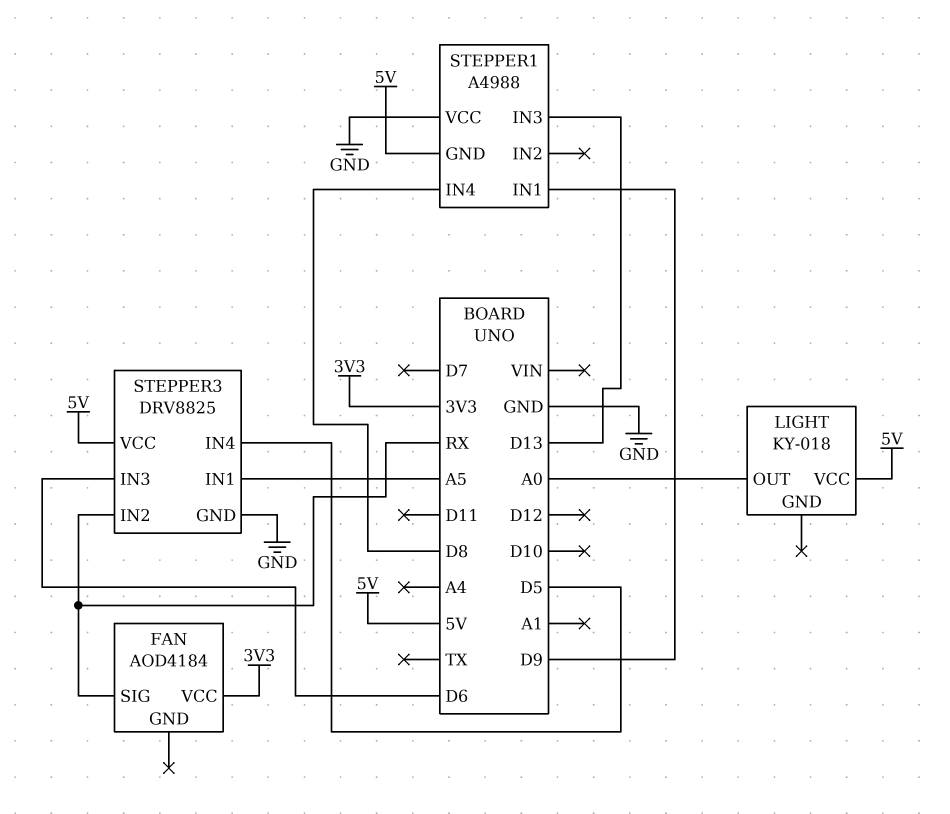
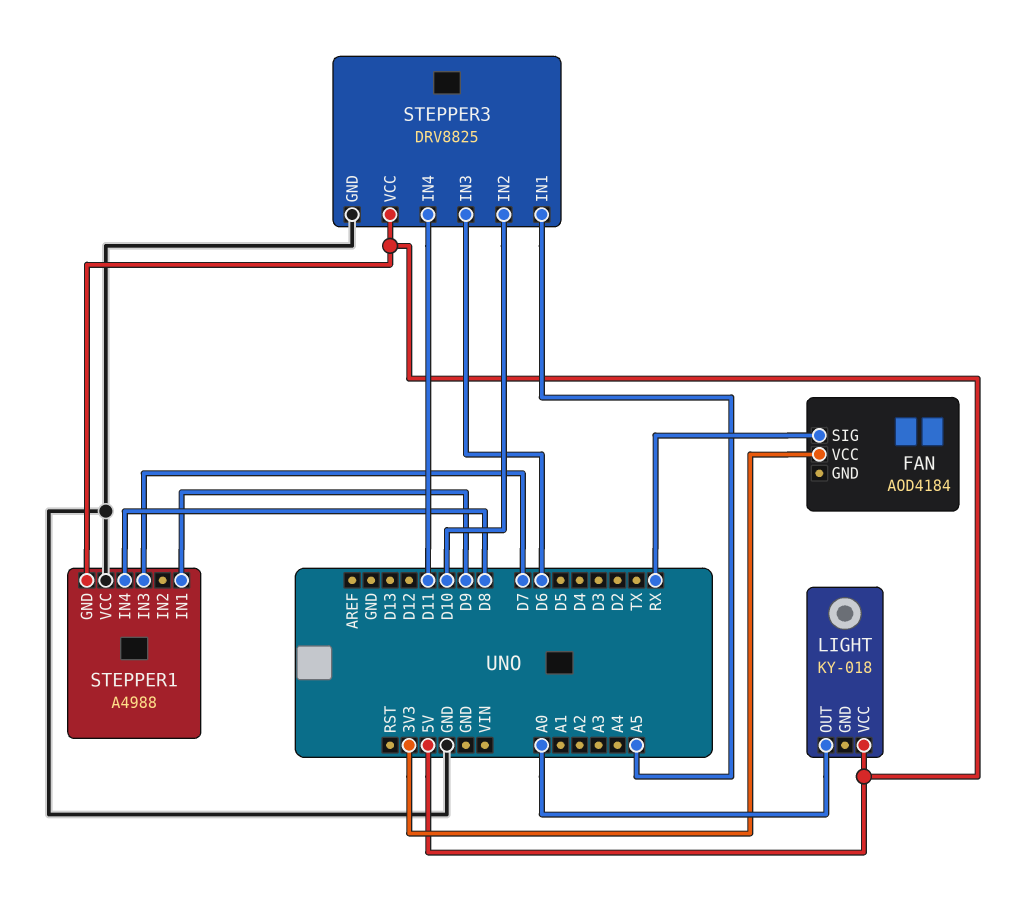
STEPPER1 pin IN3: D13 -> D7
STEPPER3 pin IN2: RX -> D10
STEPPER3 pin IN4: D5 -> D11

